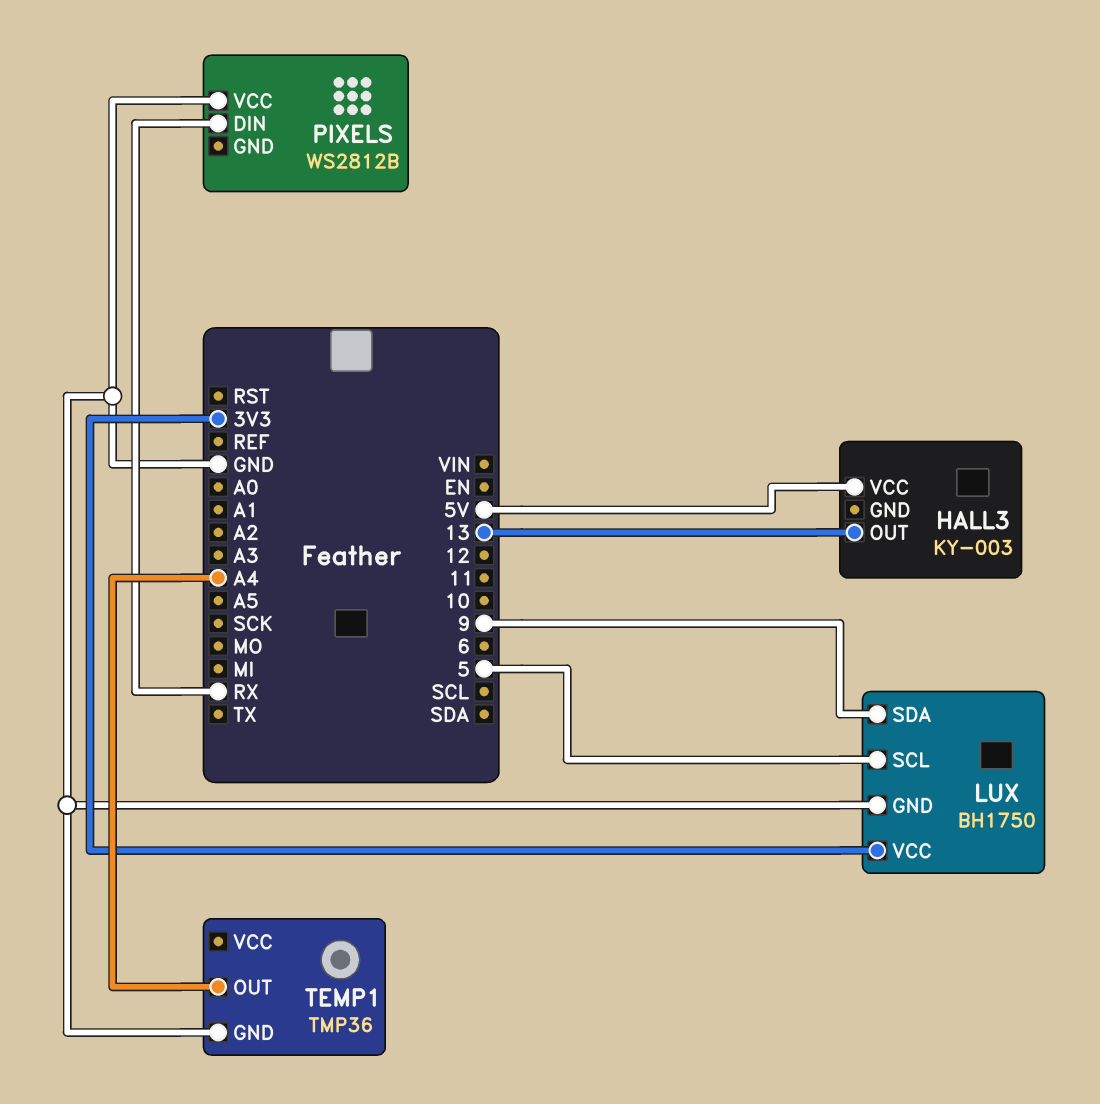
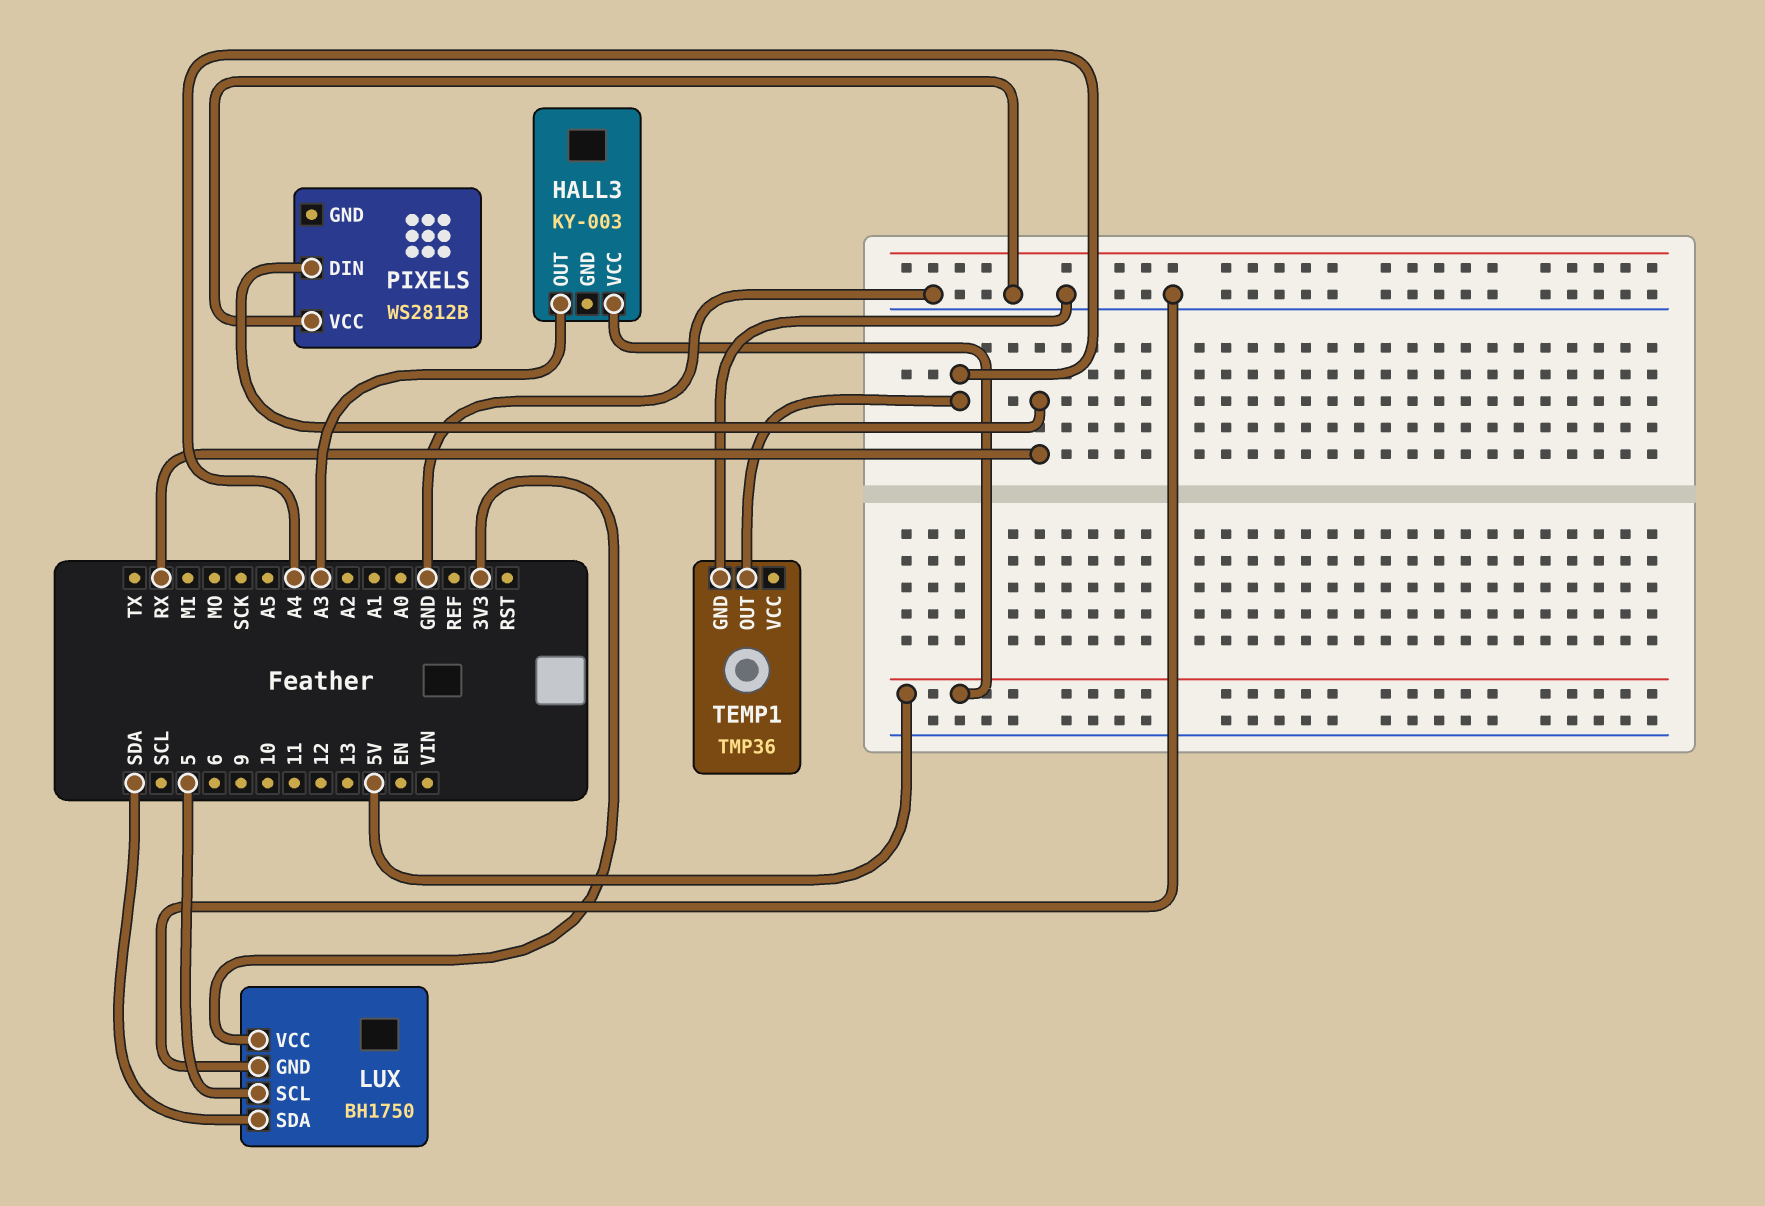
HALL3 pin OUT: 13 -> A3
LUX pin SDA: 9 -> SDA

